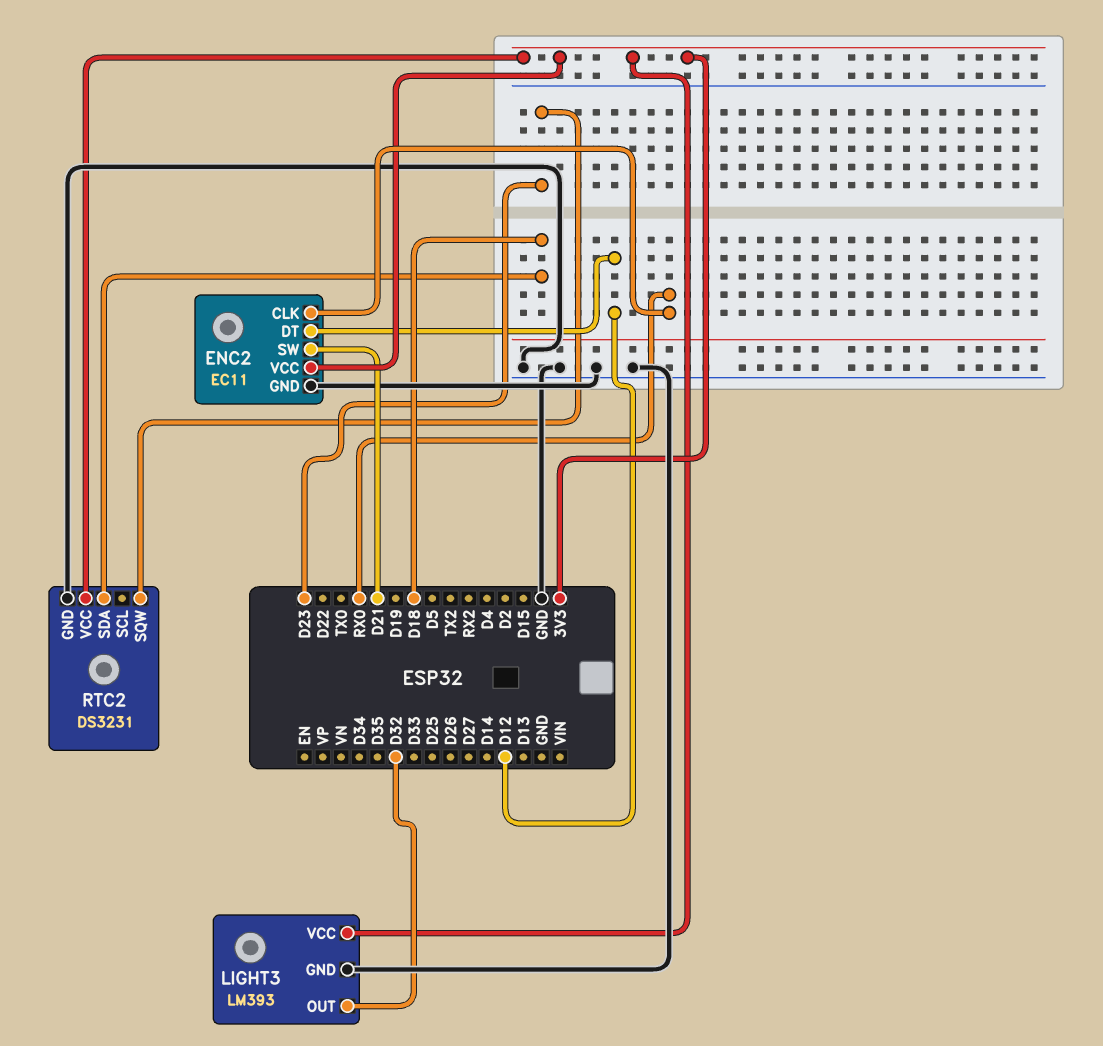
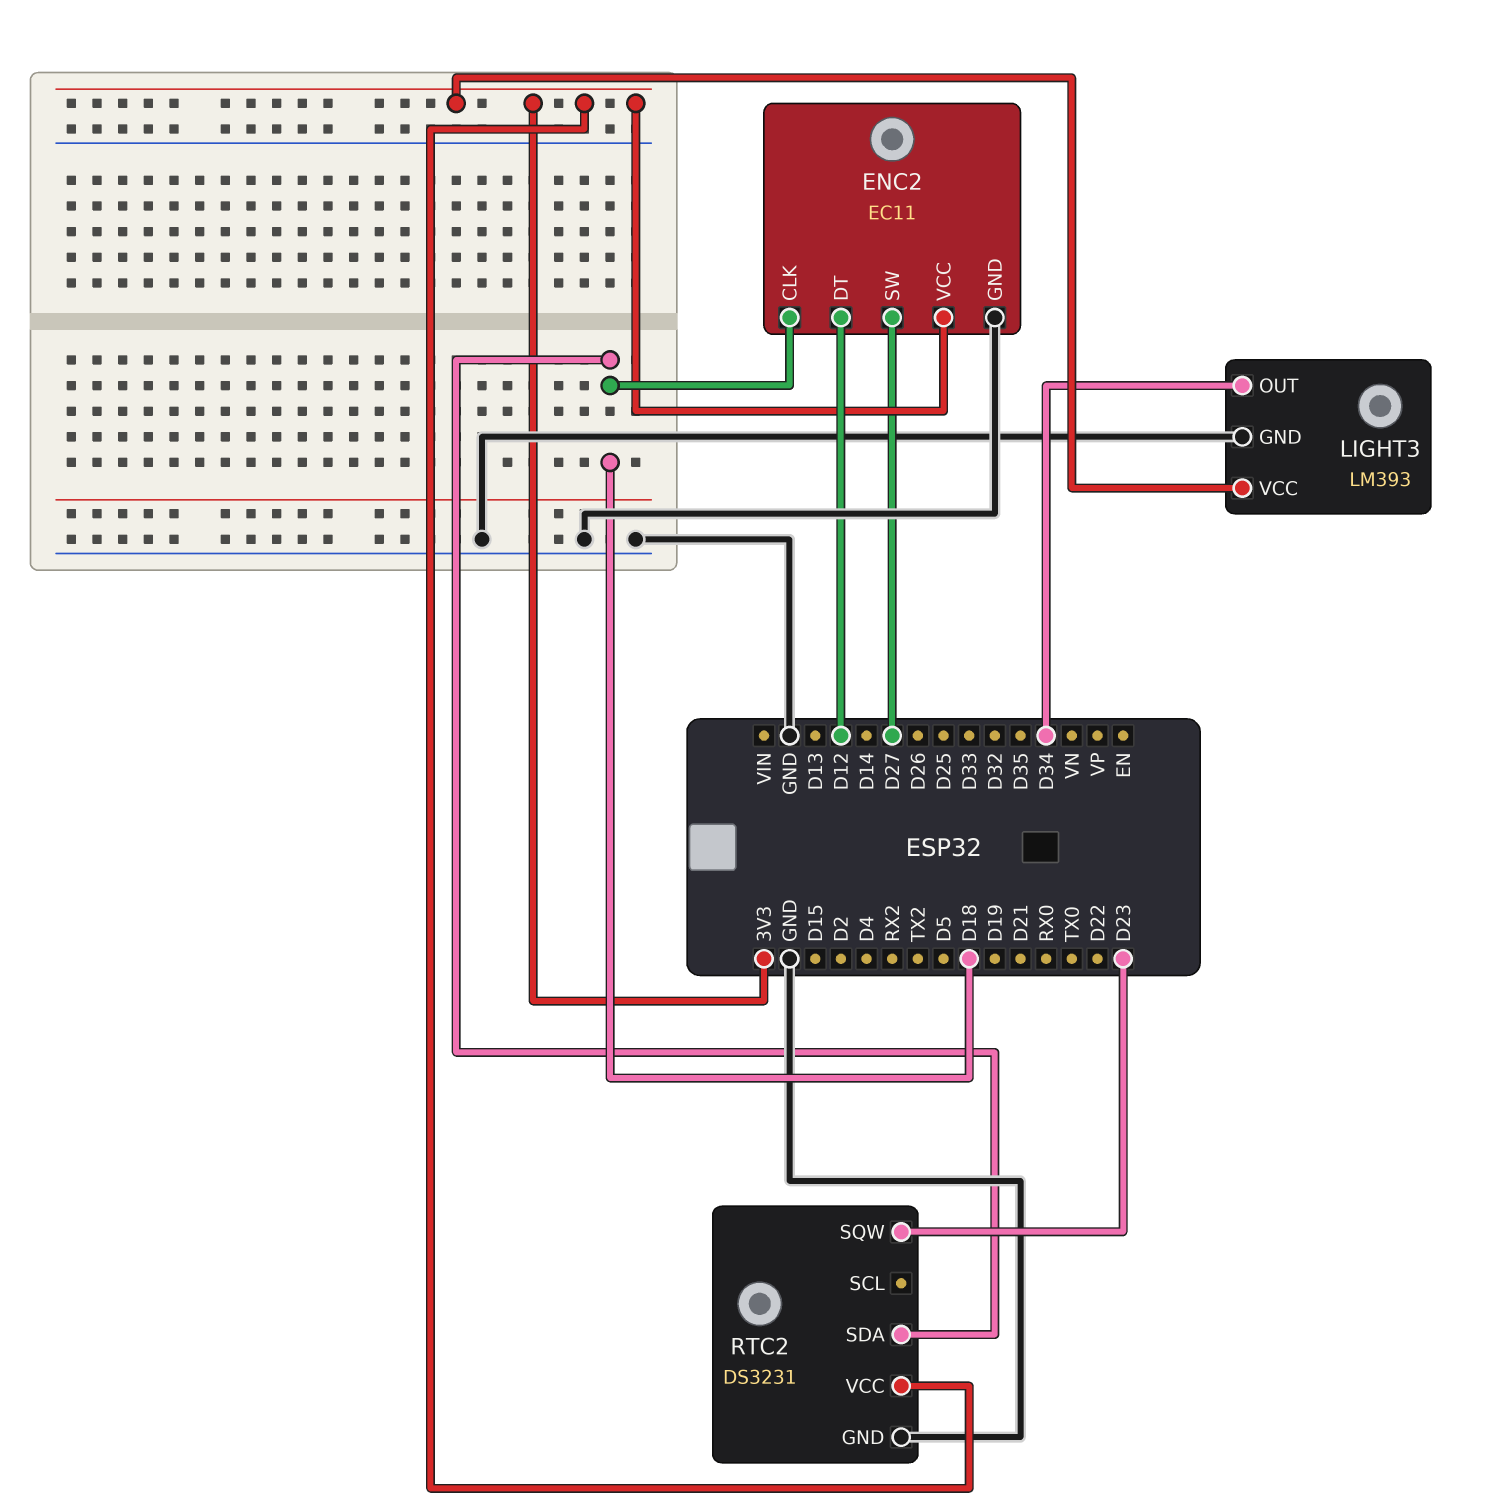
ENC2 pin CLK: RX0 -> D18
ENC2 pin SW: D21 -> D27
LIGHT3 pin OUT: D32 -> D34

